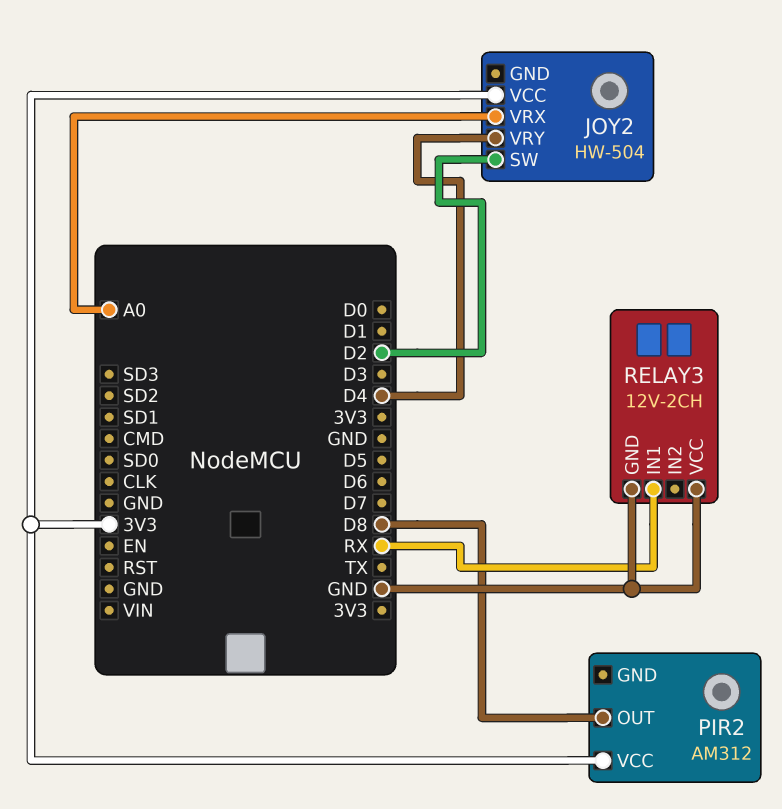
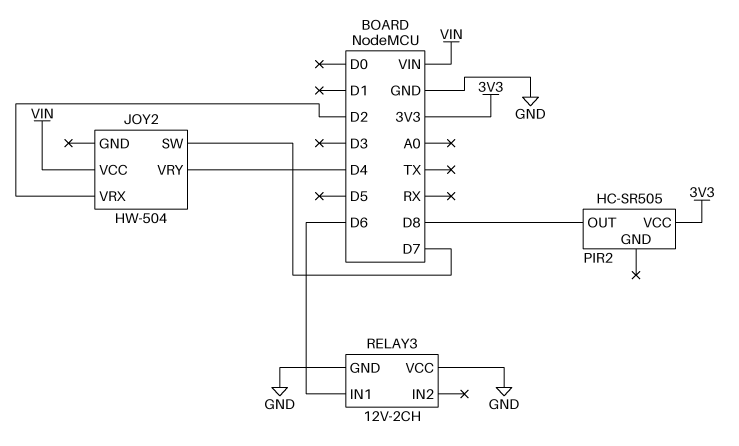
JOY2 pin SW: D2 -> D7
JOY2 pin VCC: 3V3 -> VIN
JOY2 pin VRX: A0 -> D2
PIR2: AM312 -> HC-SR505
RELAY3 pin IN1: RX -> D6

